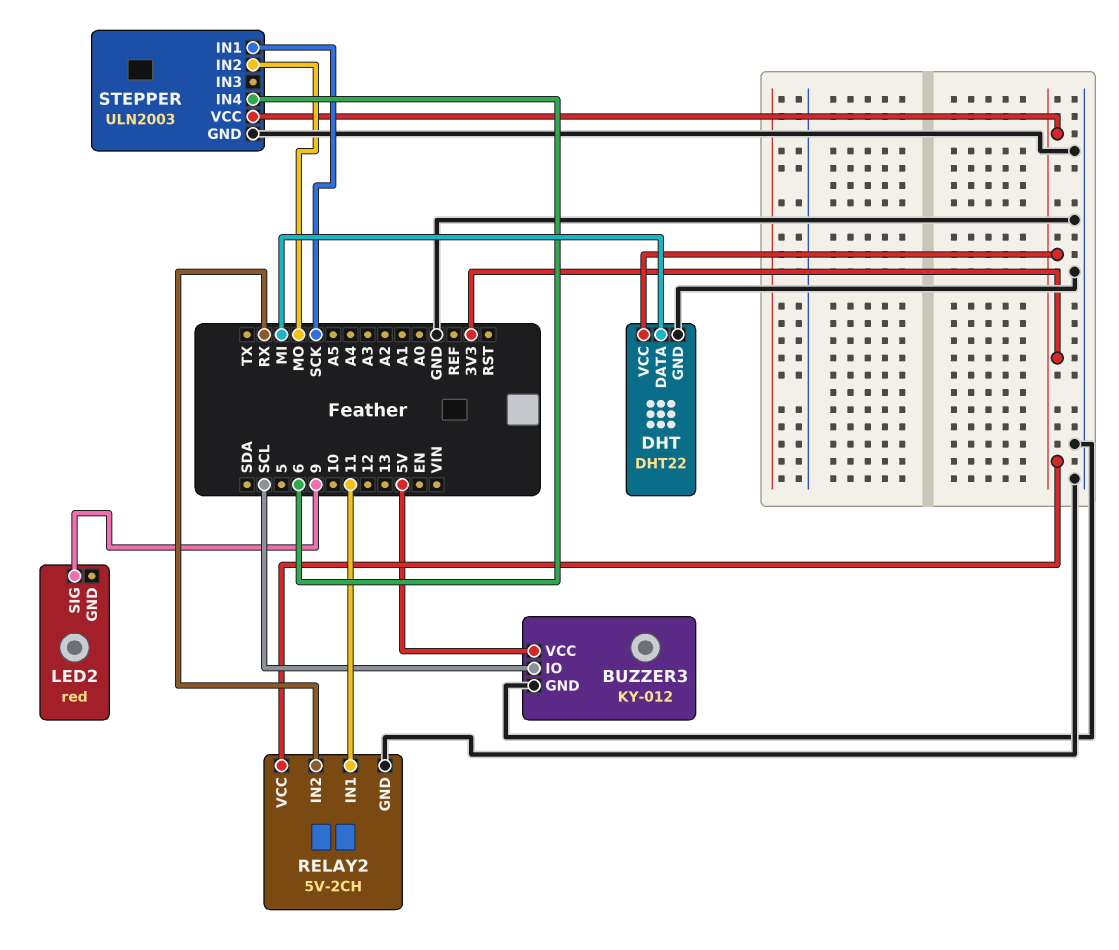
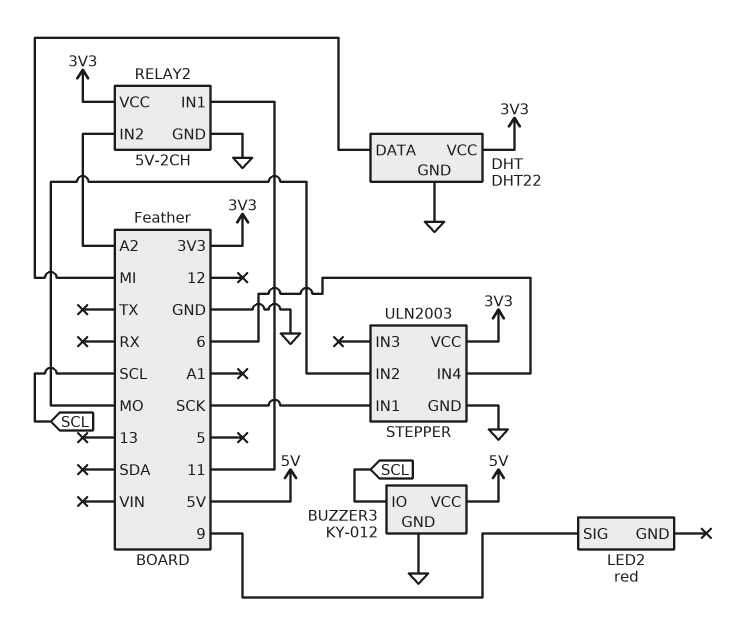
RELAY2 pin IN2: RX -> A2

